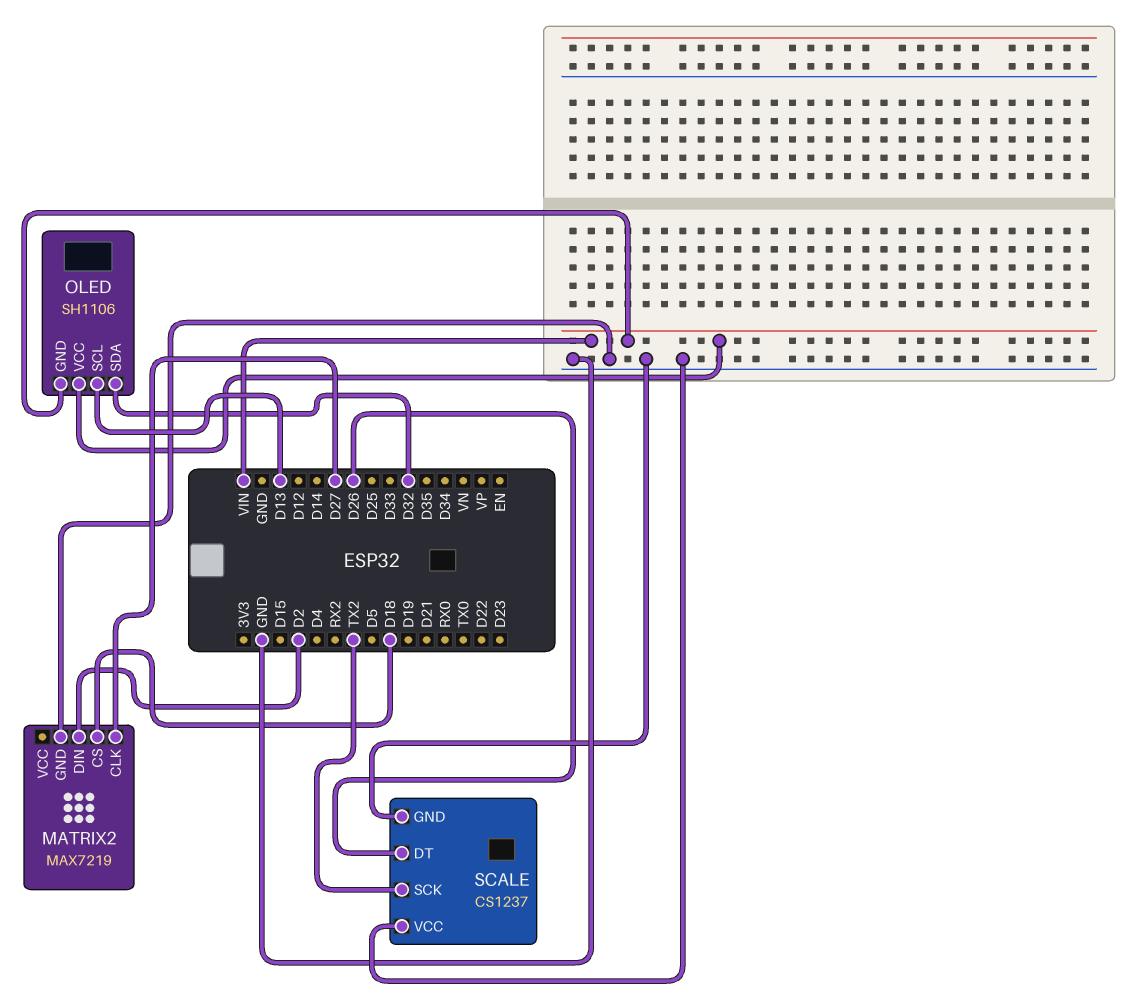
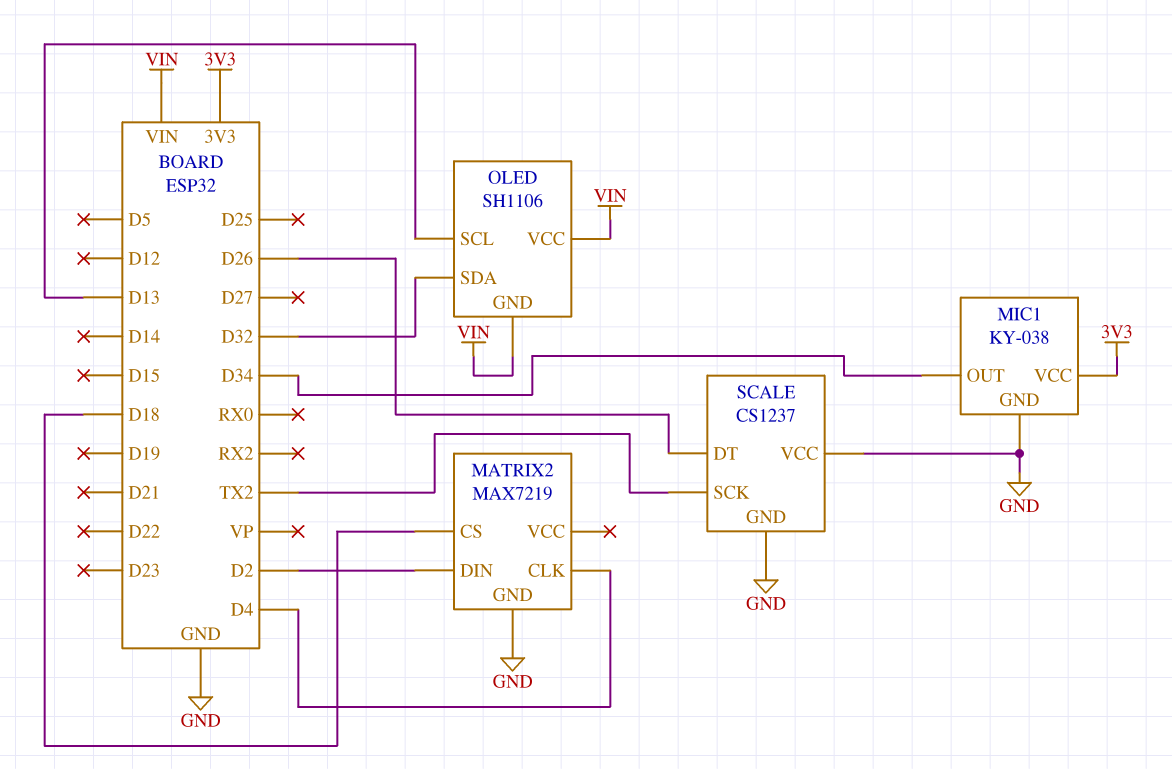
MATRIX2 pin CLK: D27 -> D4
MIC1: none -> KY-038
MIC1 pin GND: none -> GND
MIC1 pin OUT: none -> D34
MIC1 pin VCC: none -> 3V3

